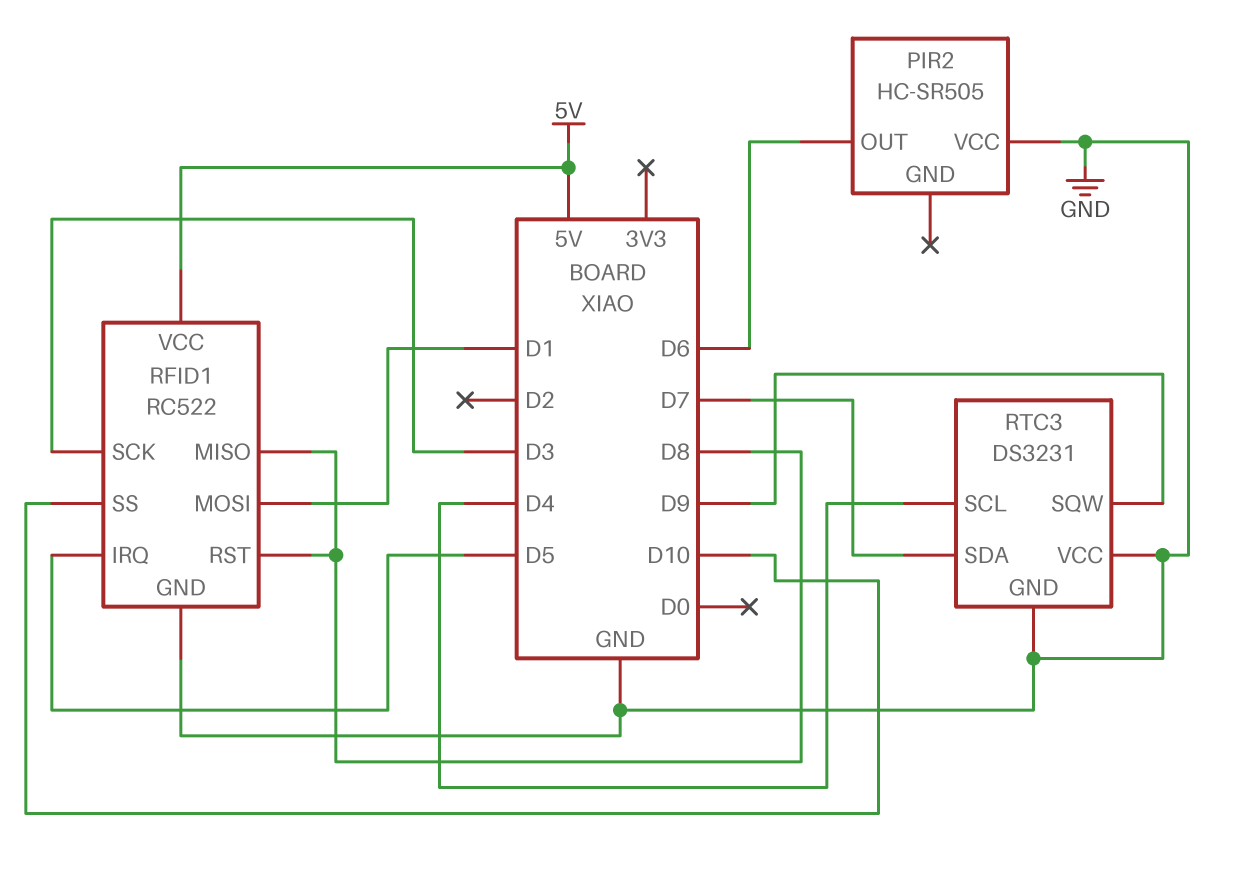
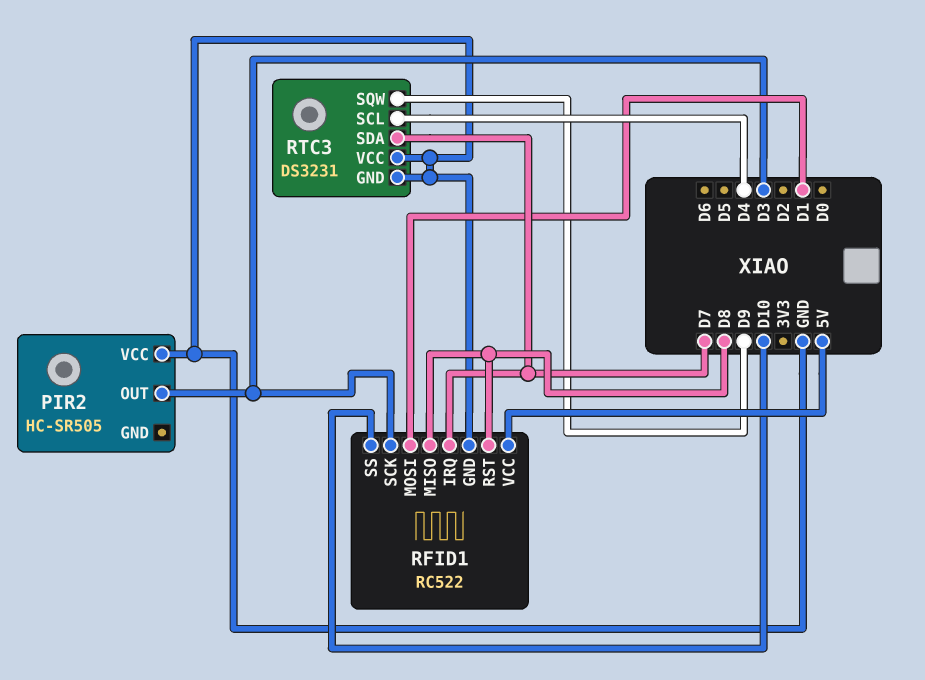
PIR2 pin OUT: D6 -> D3
RFID1 pin IRQ: D5 -> D7

